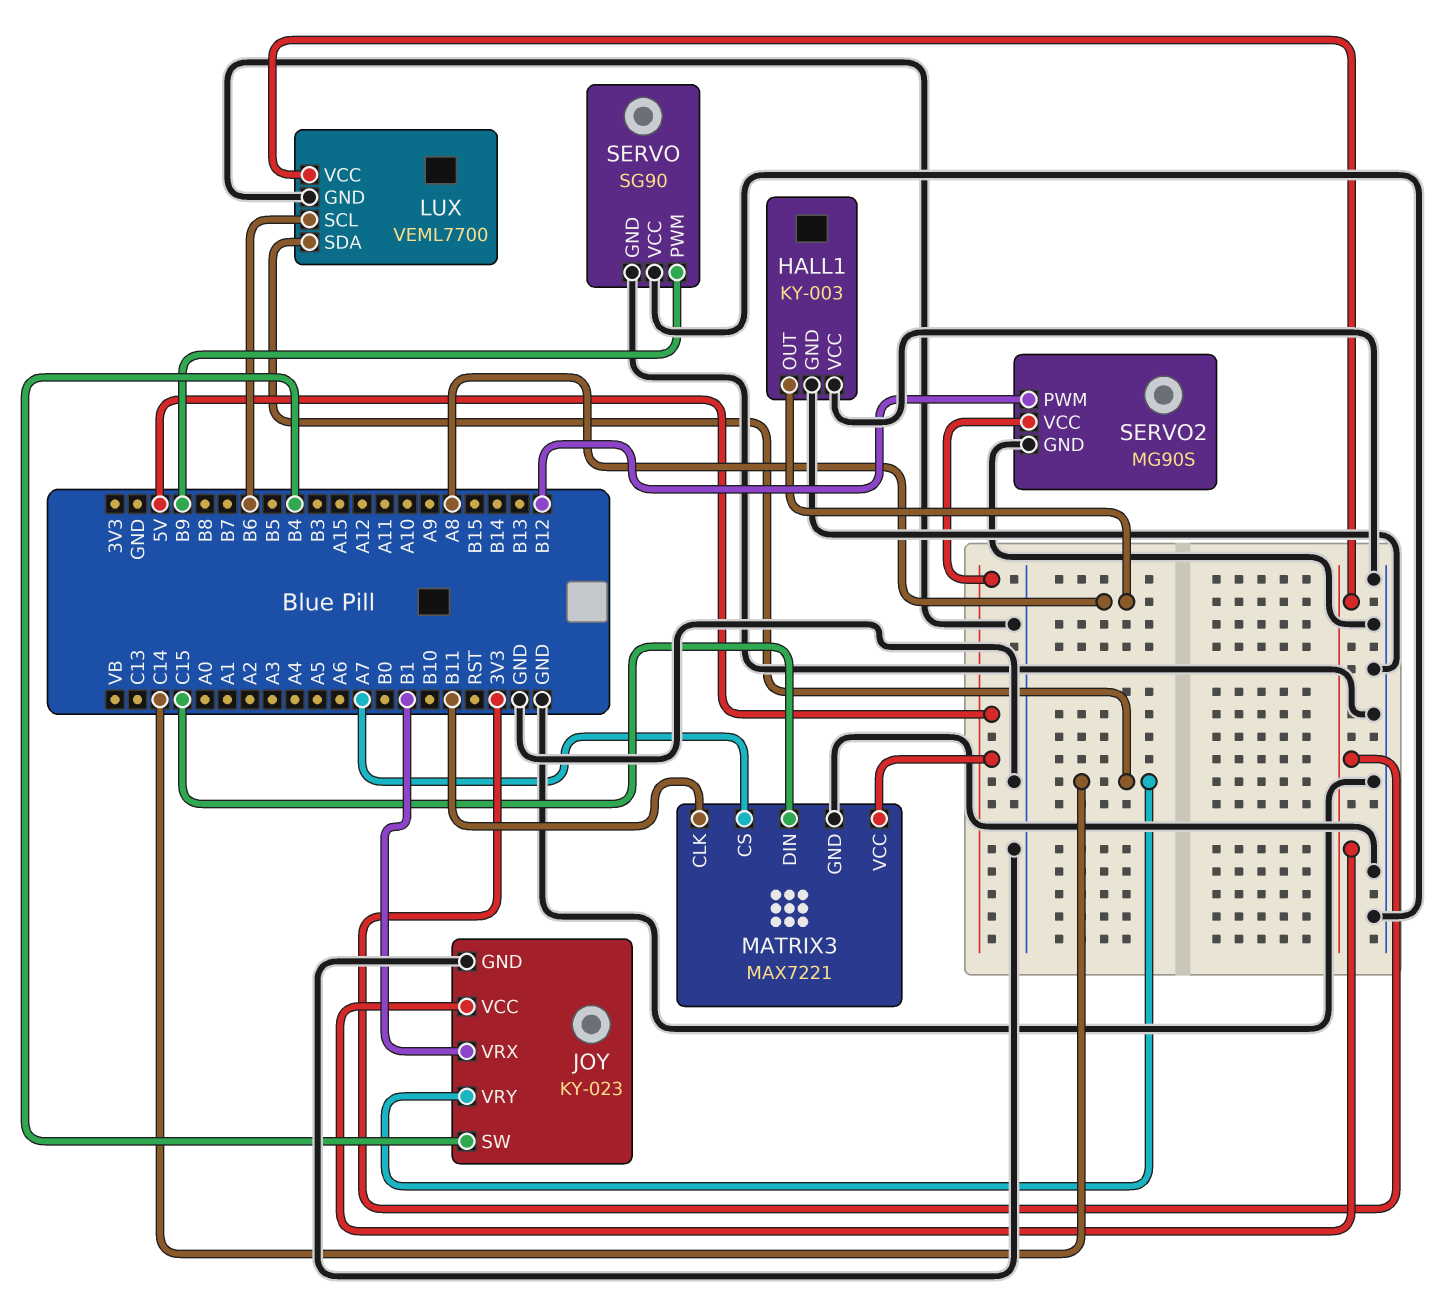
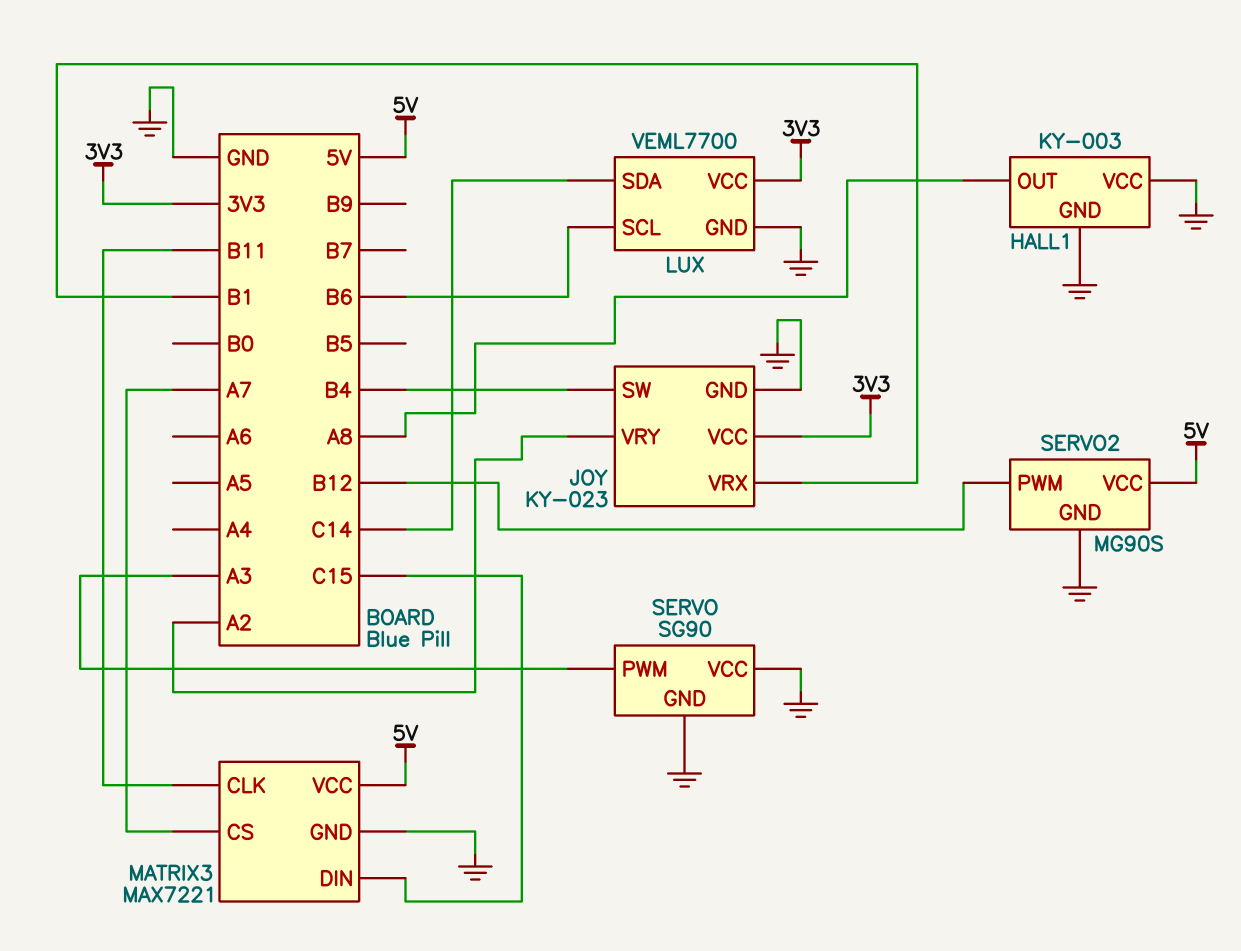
JOY pin VRY: C14 -> A2
SERVO pin PWM: B9 -> A3

